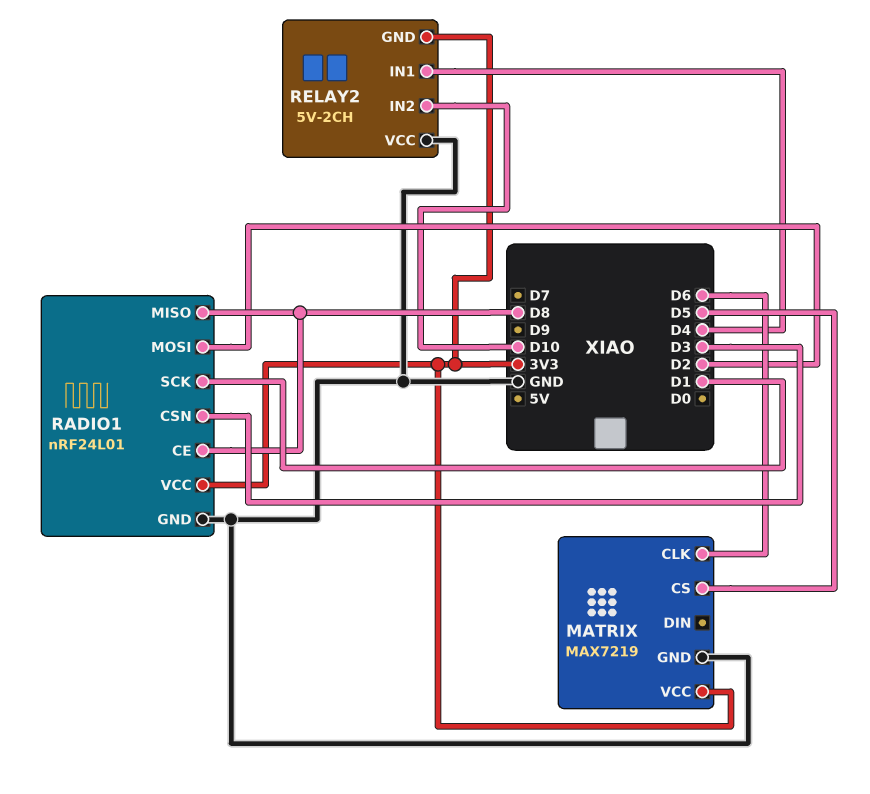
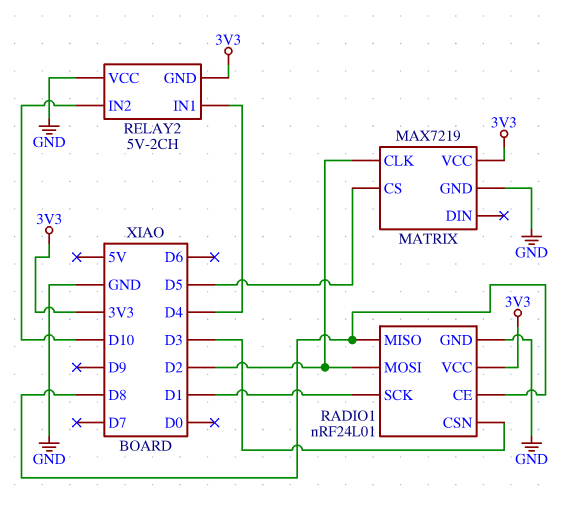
MATRIX pin CLK: D6 -> D2

